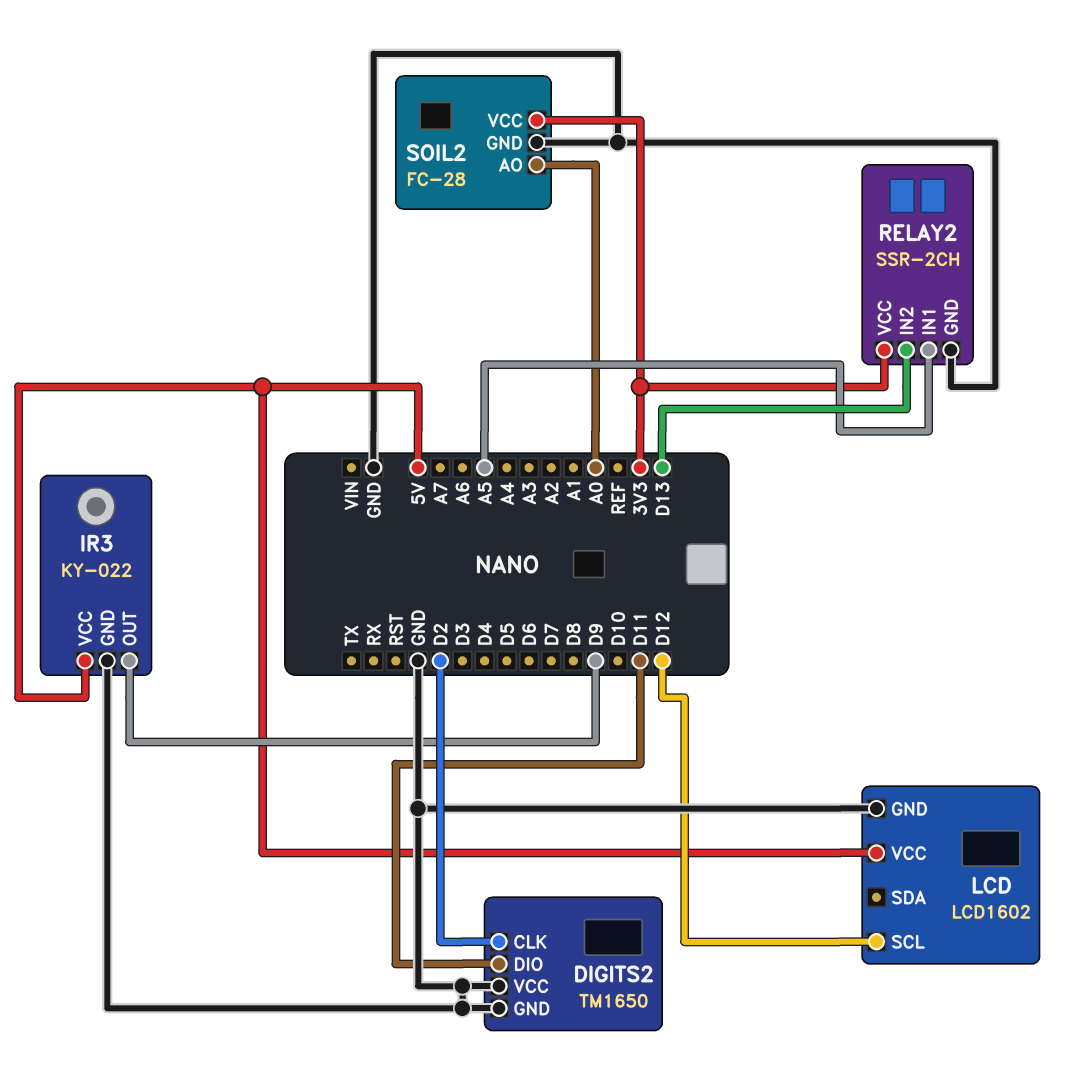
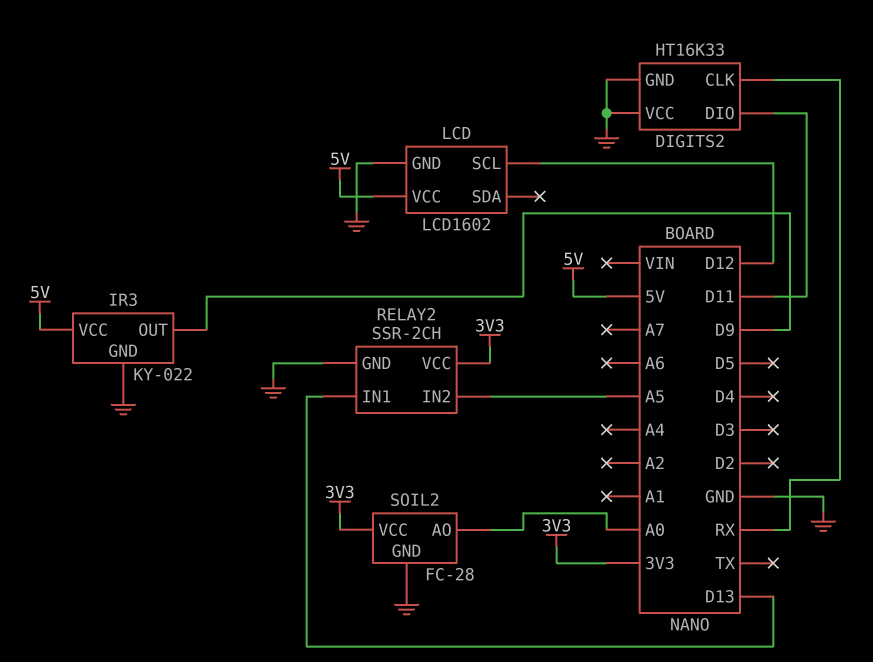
DIGITS2: TM1650 -> HT16K33
DIGITS2 pin CLK: D2 -> RX
RELAY2 pin IN1: A5 -> D13
RELAY2 pin IN2: D13 -> A5

